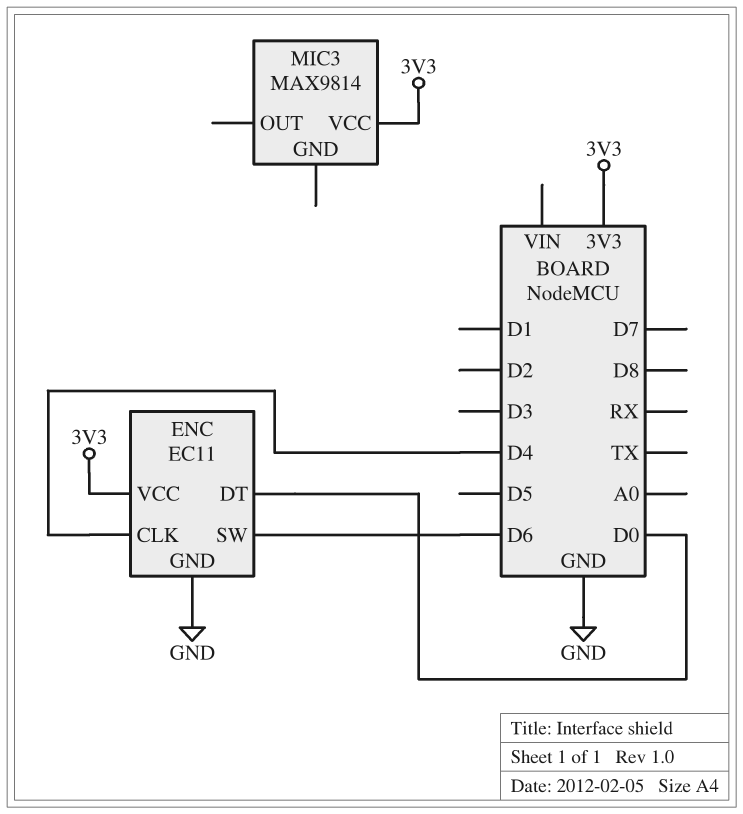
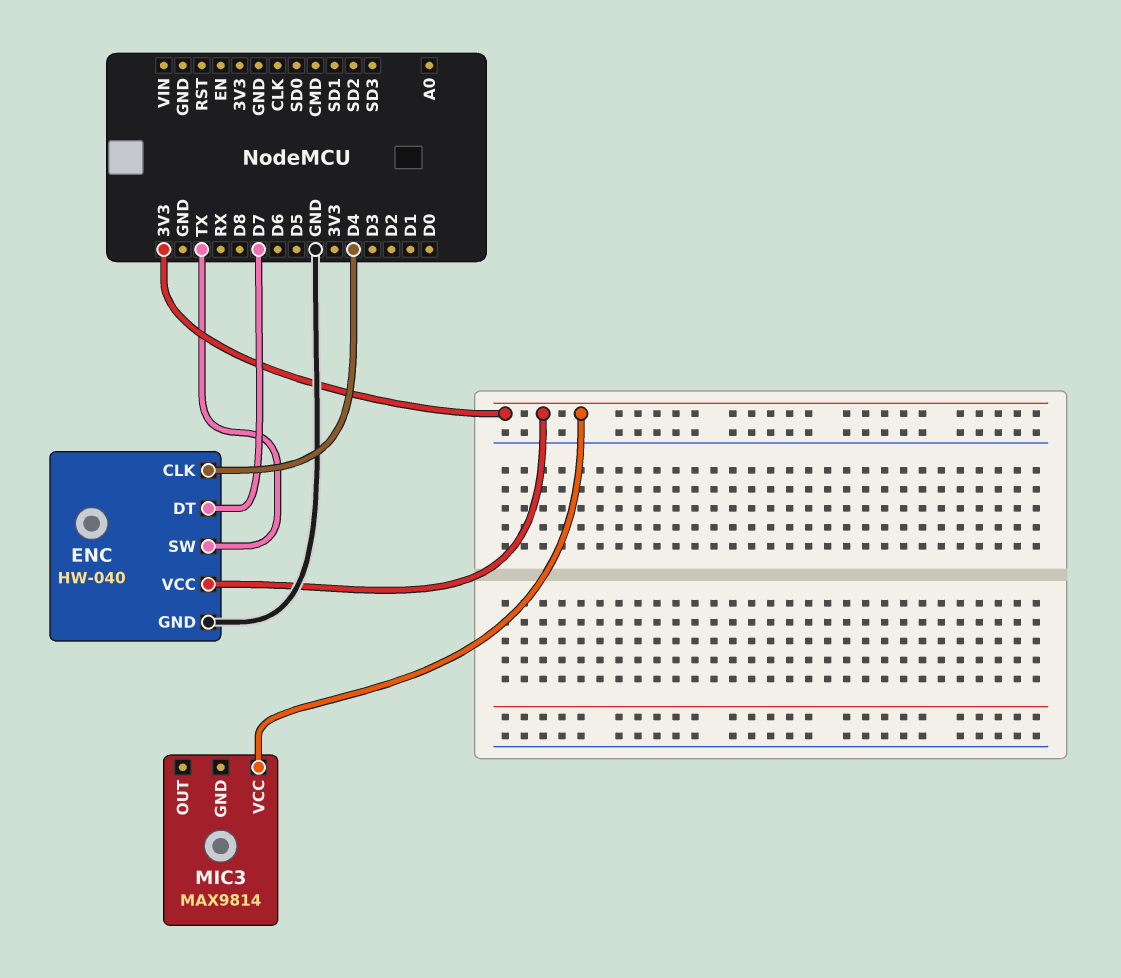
ENC: EC11 -> HW-040
ENC pin DT: D0 -> D7
ENC pin SW: D6 -> TX

